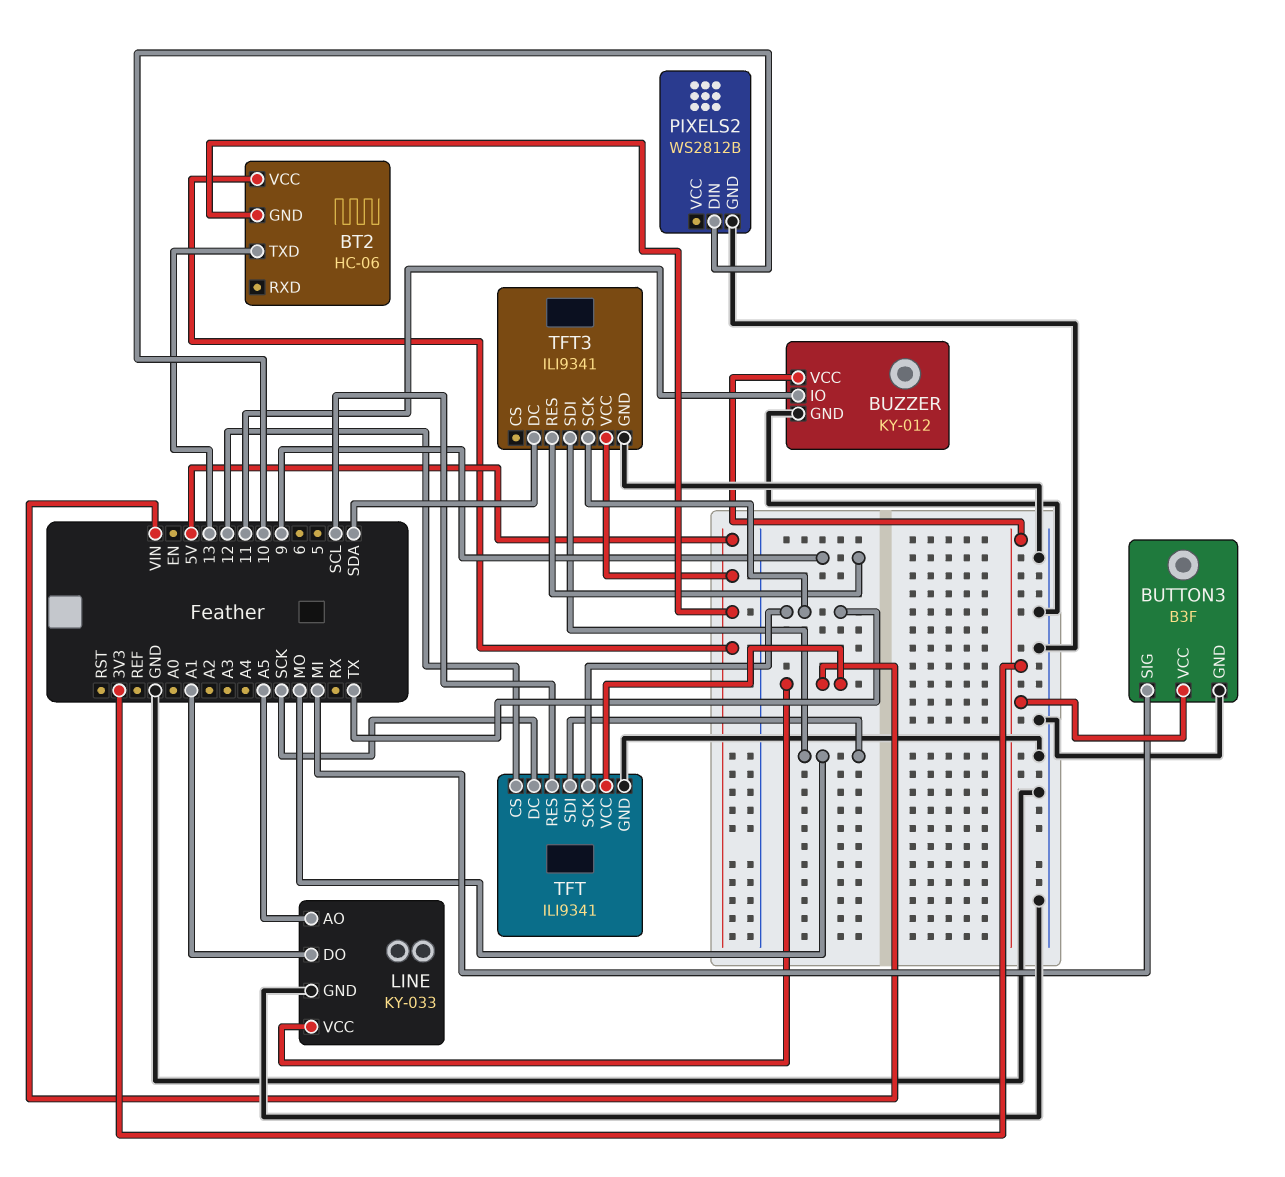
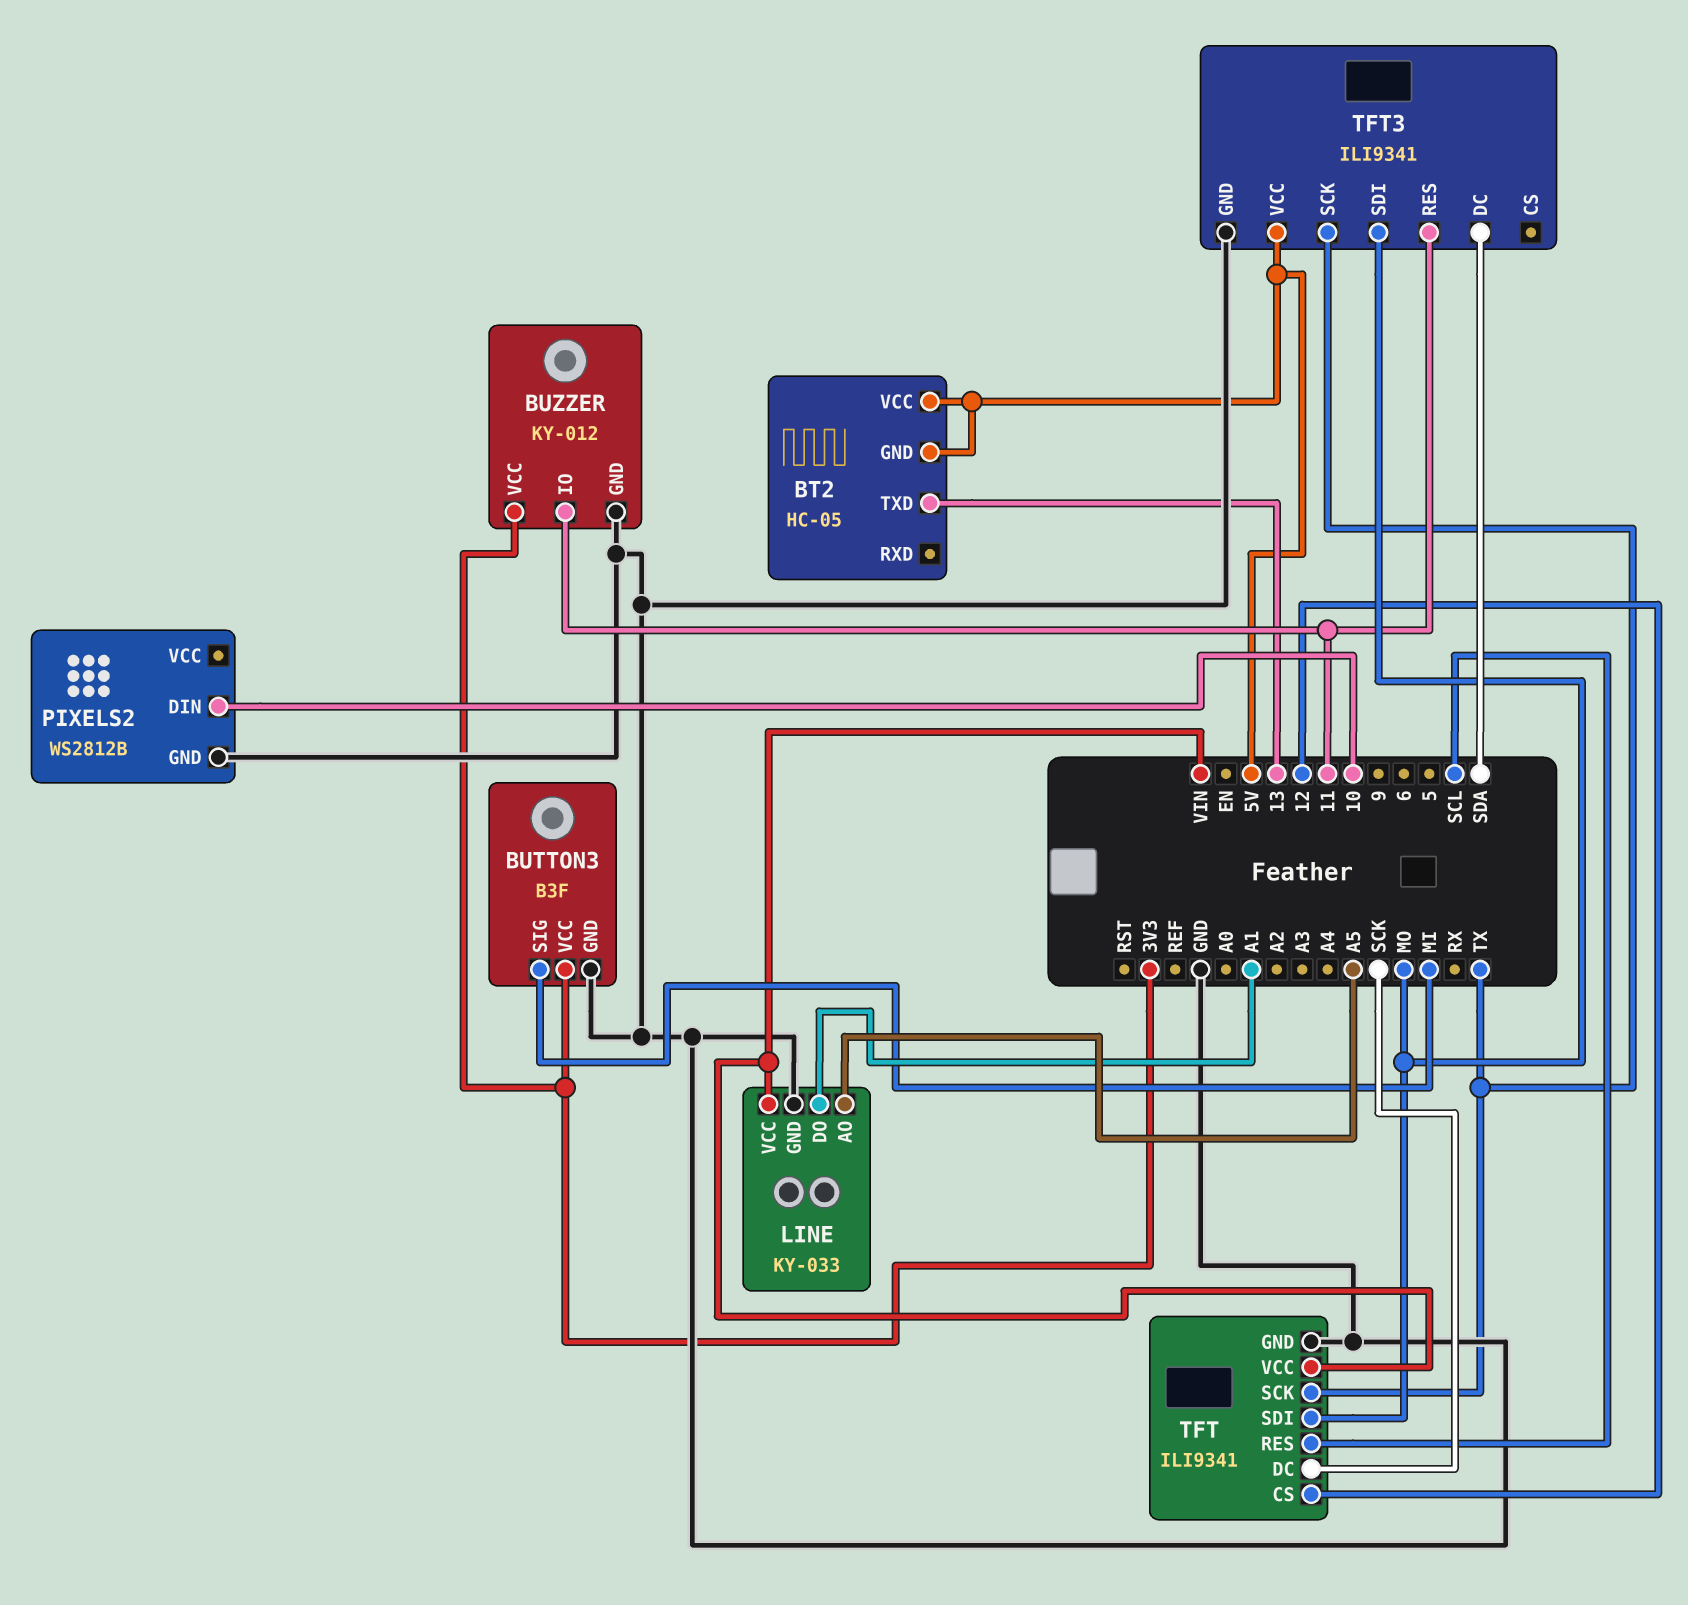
BT2: HC-06 -> HC-05
TFT3 pin RES: 9 -> 11

